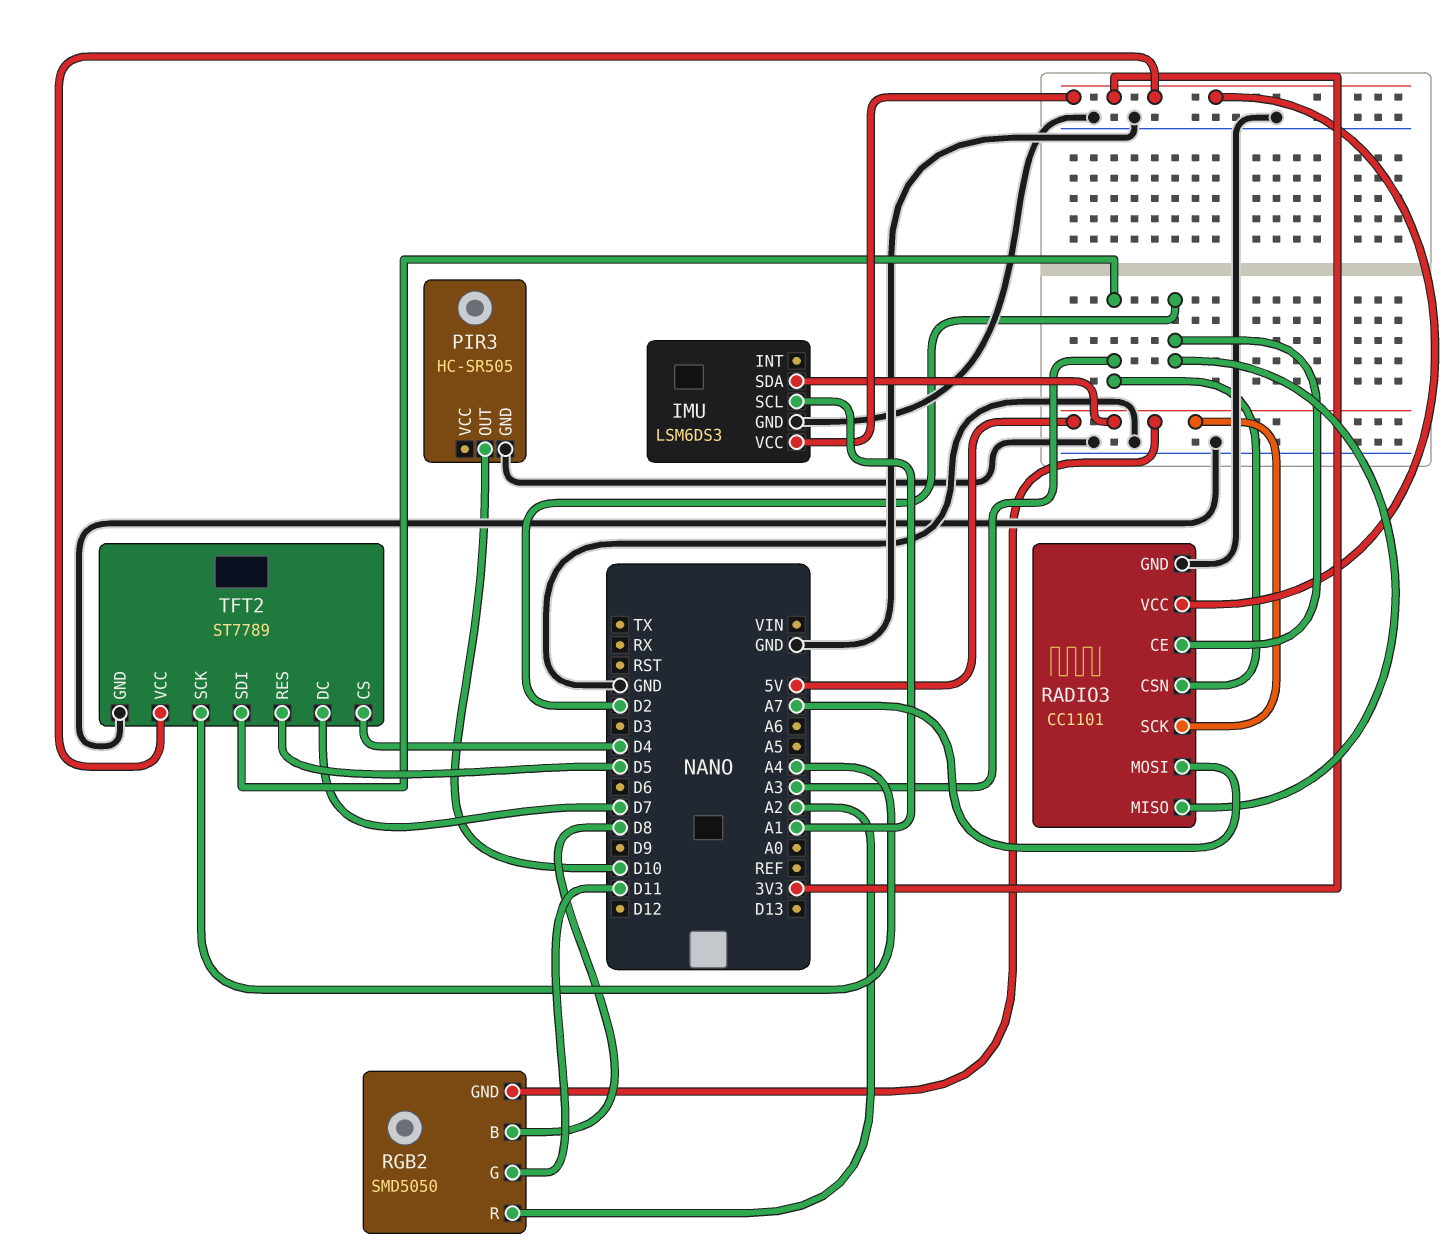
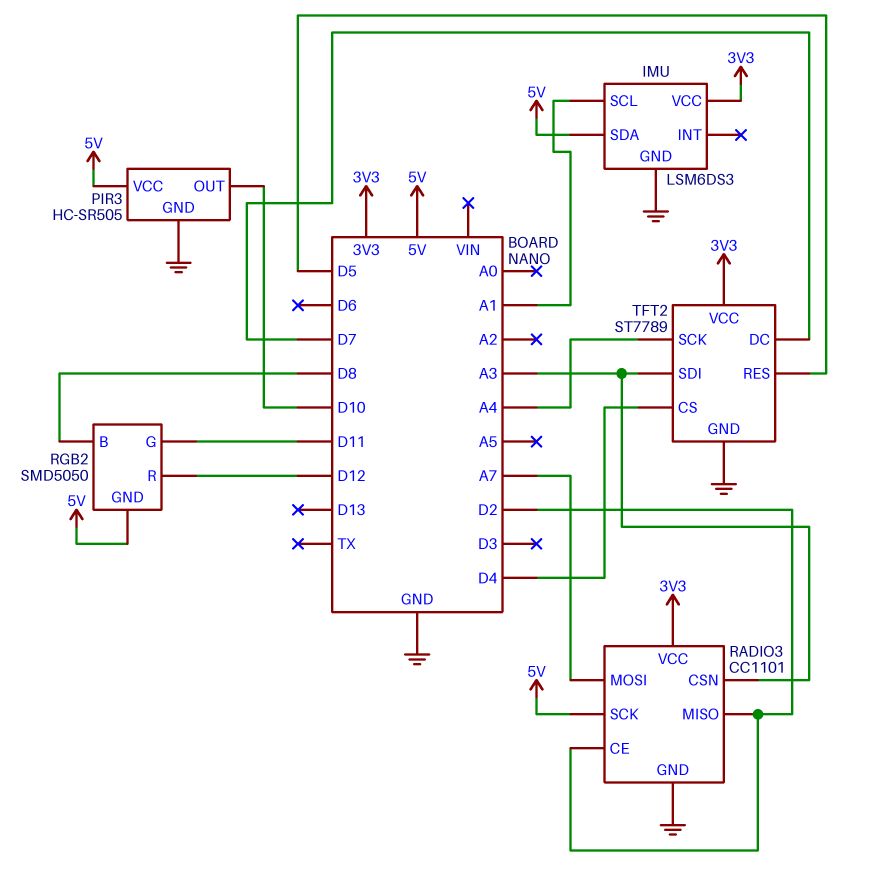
PIR3 pin VCC: none -> 5V
RGB2 pin R: A2 -> D12

